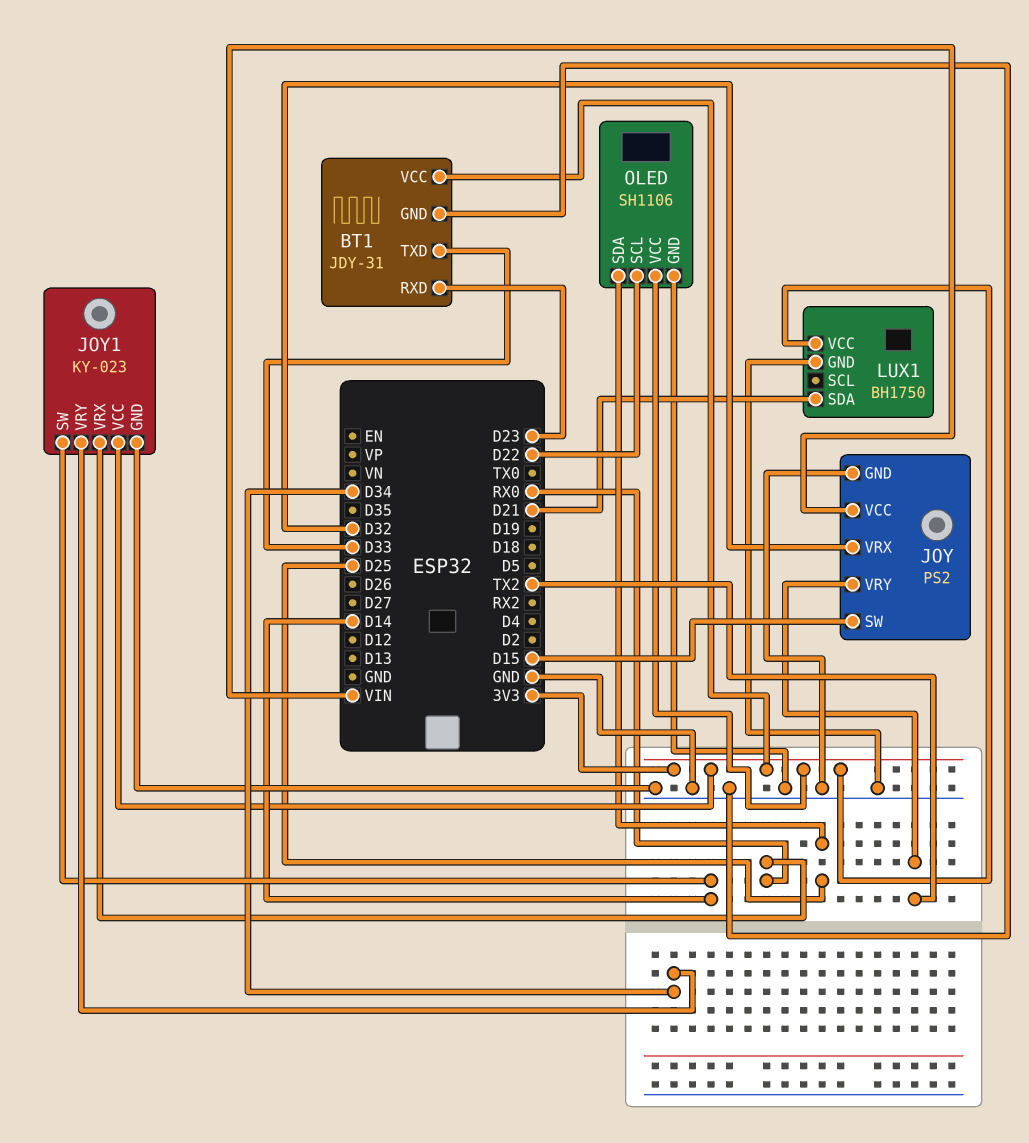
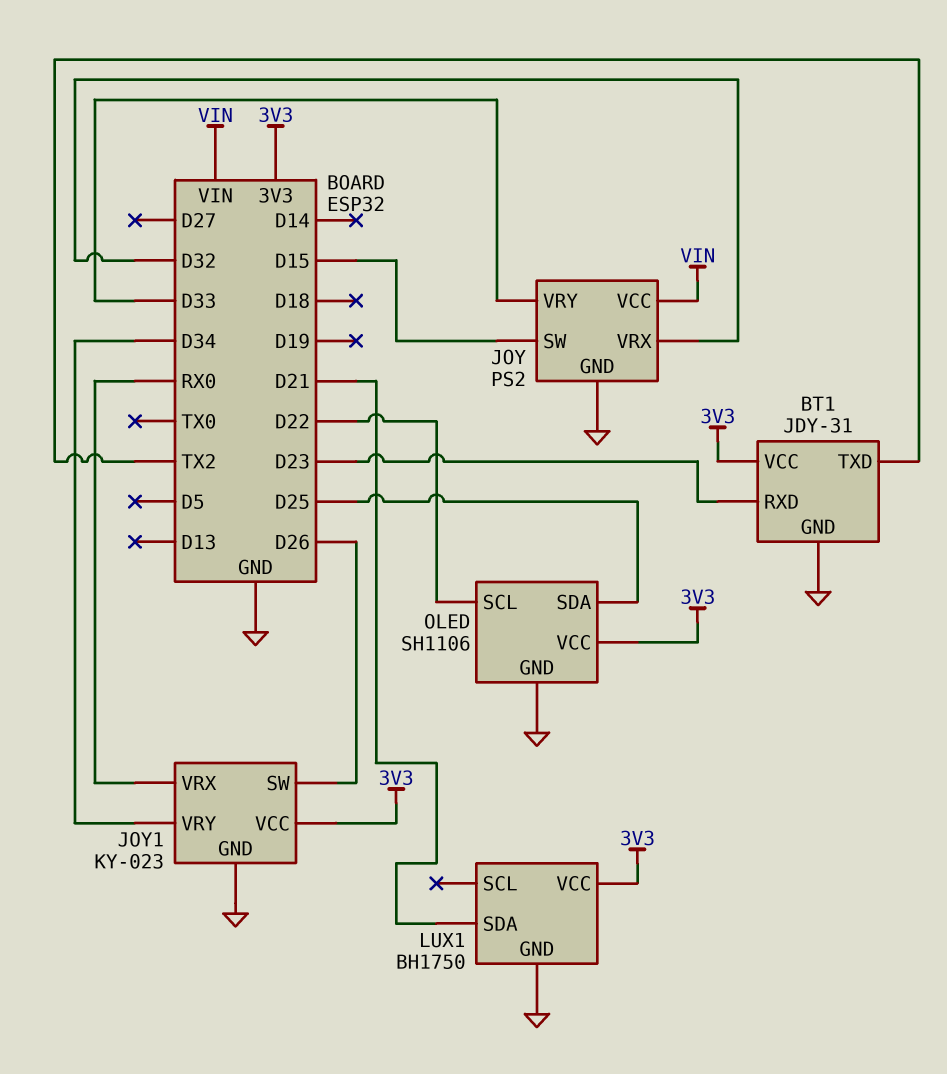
BT1 pin TXD: D33 -> TX2
JOY pin VRY: TX2 -> D33
JOY1 pin SW: D14 -> D26

